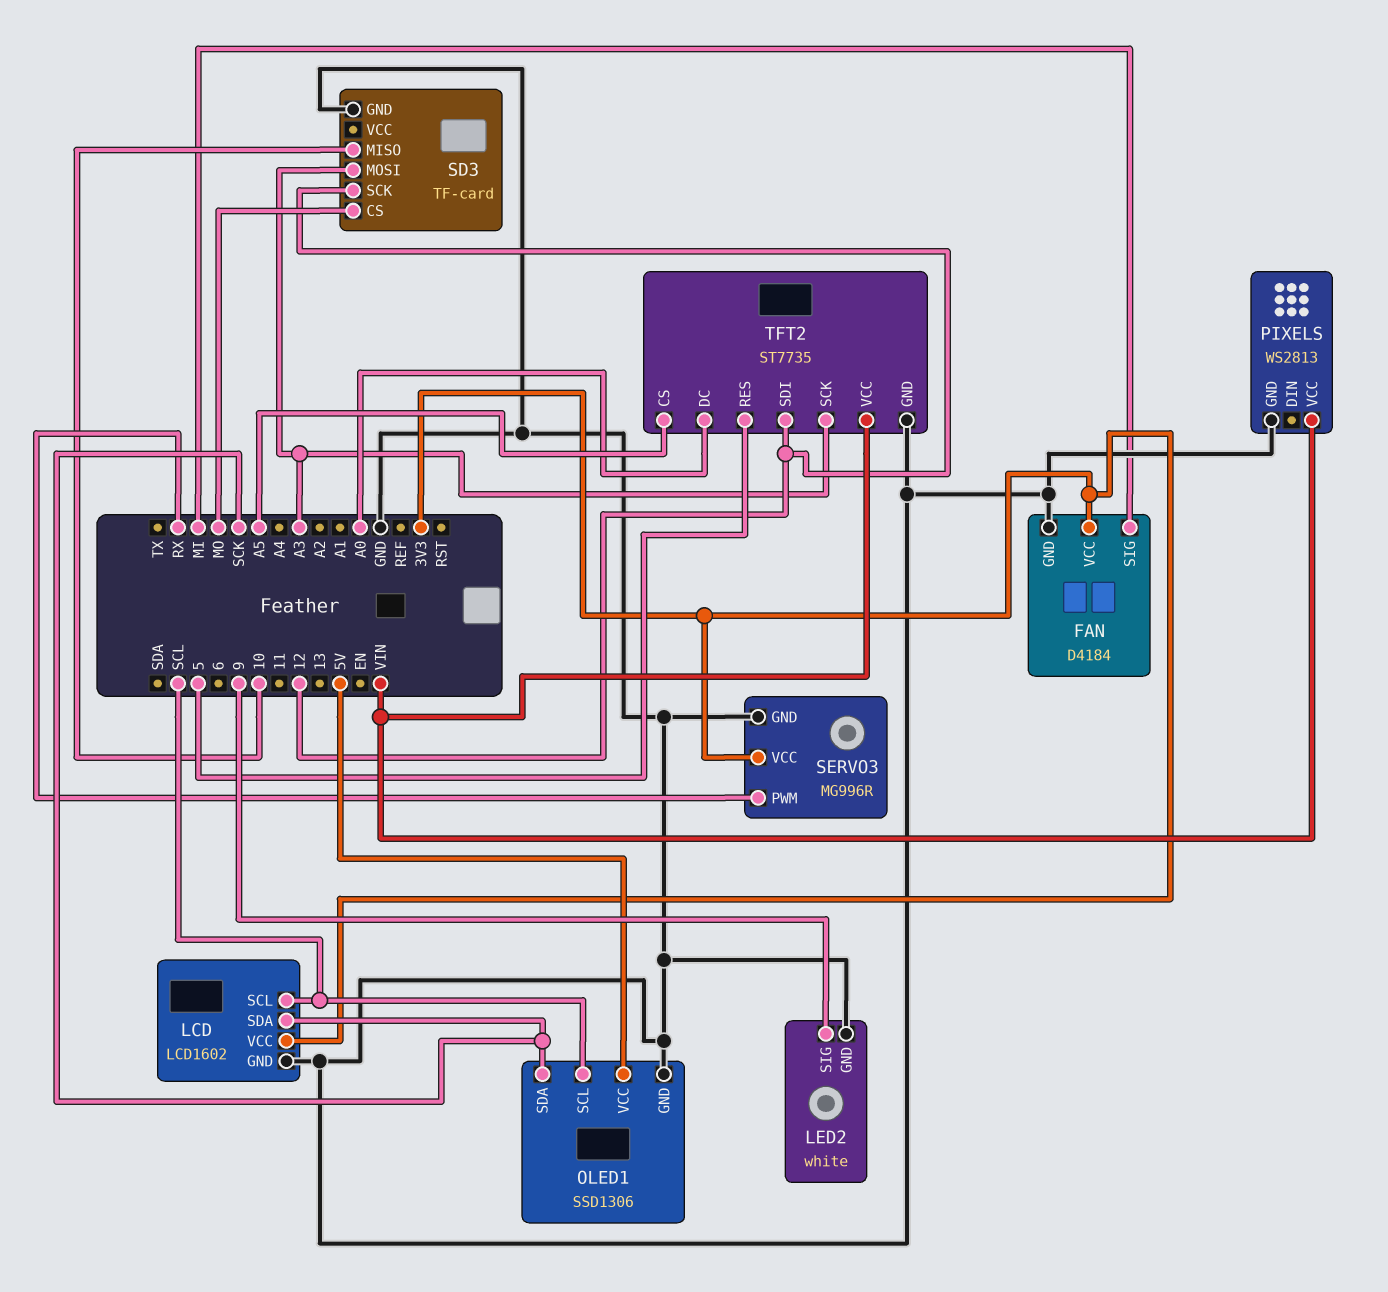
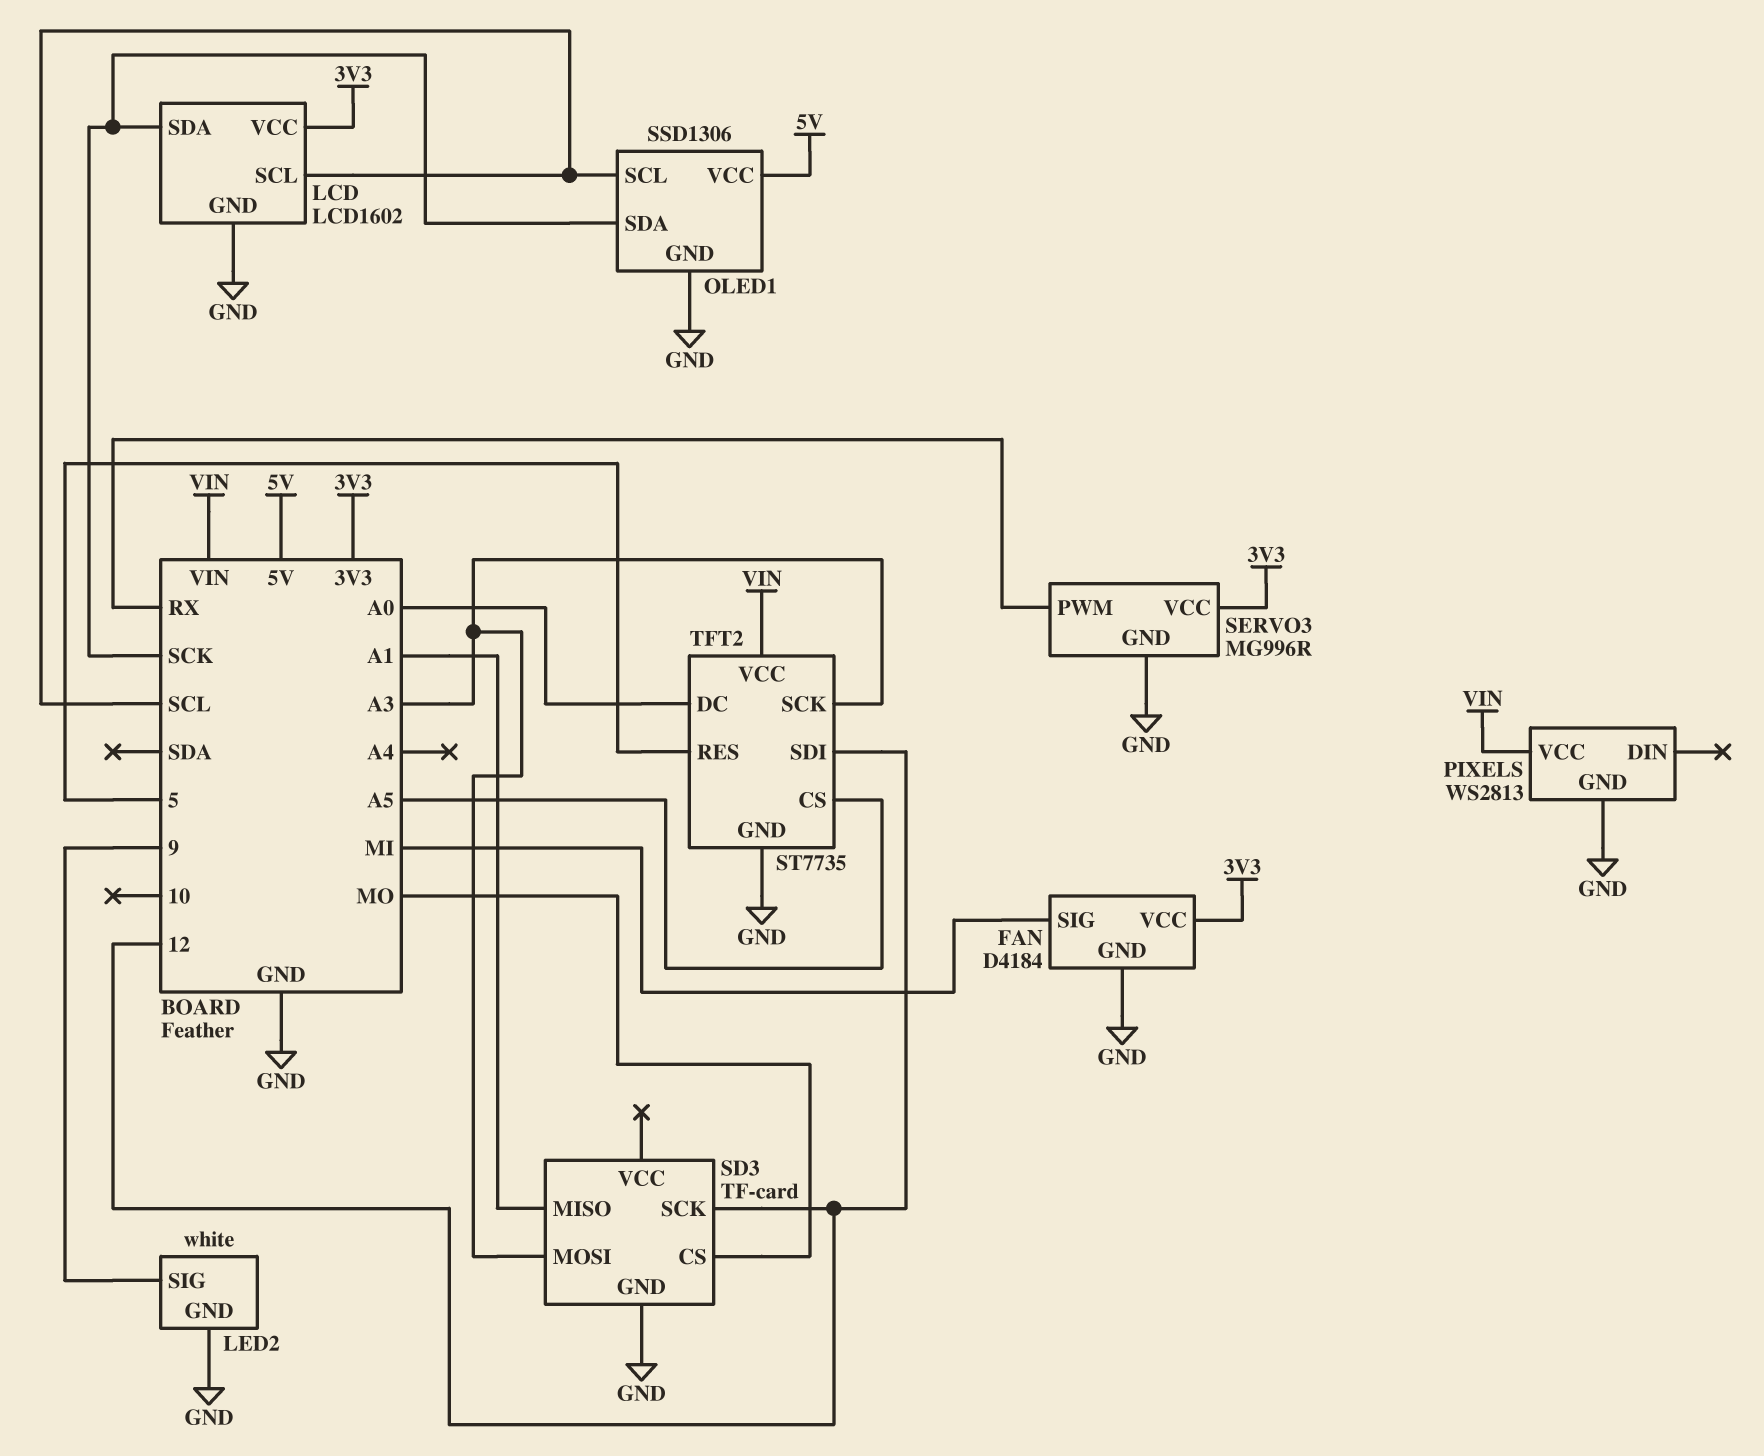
SD3 pin MISO: 10 -> A1

